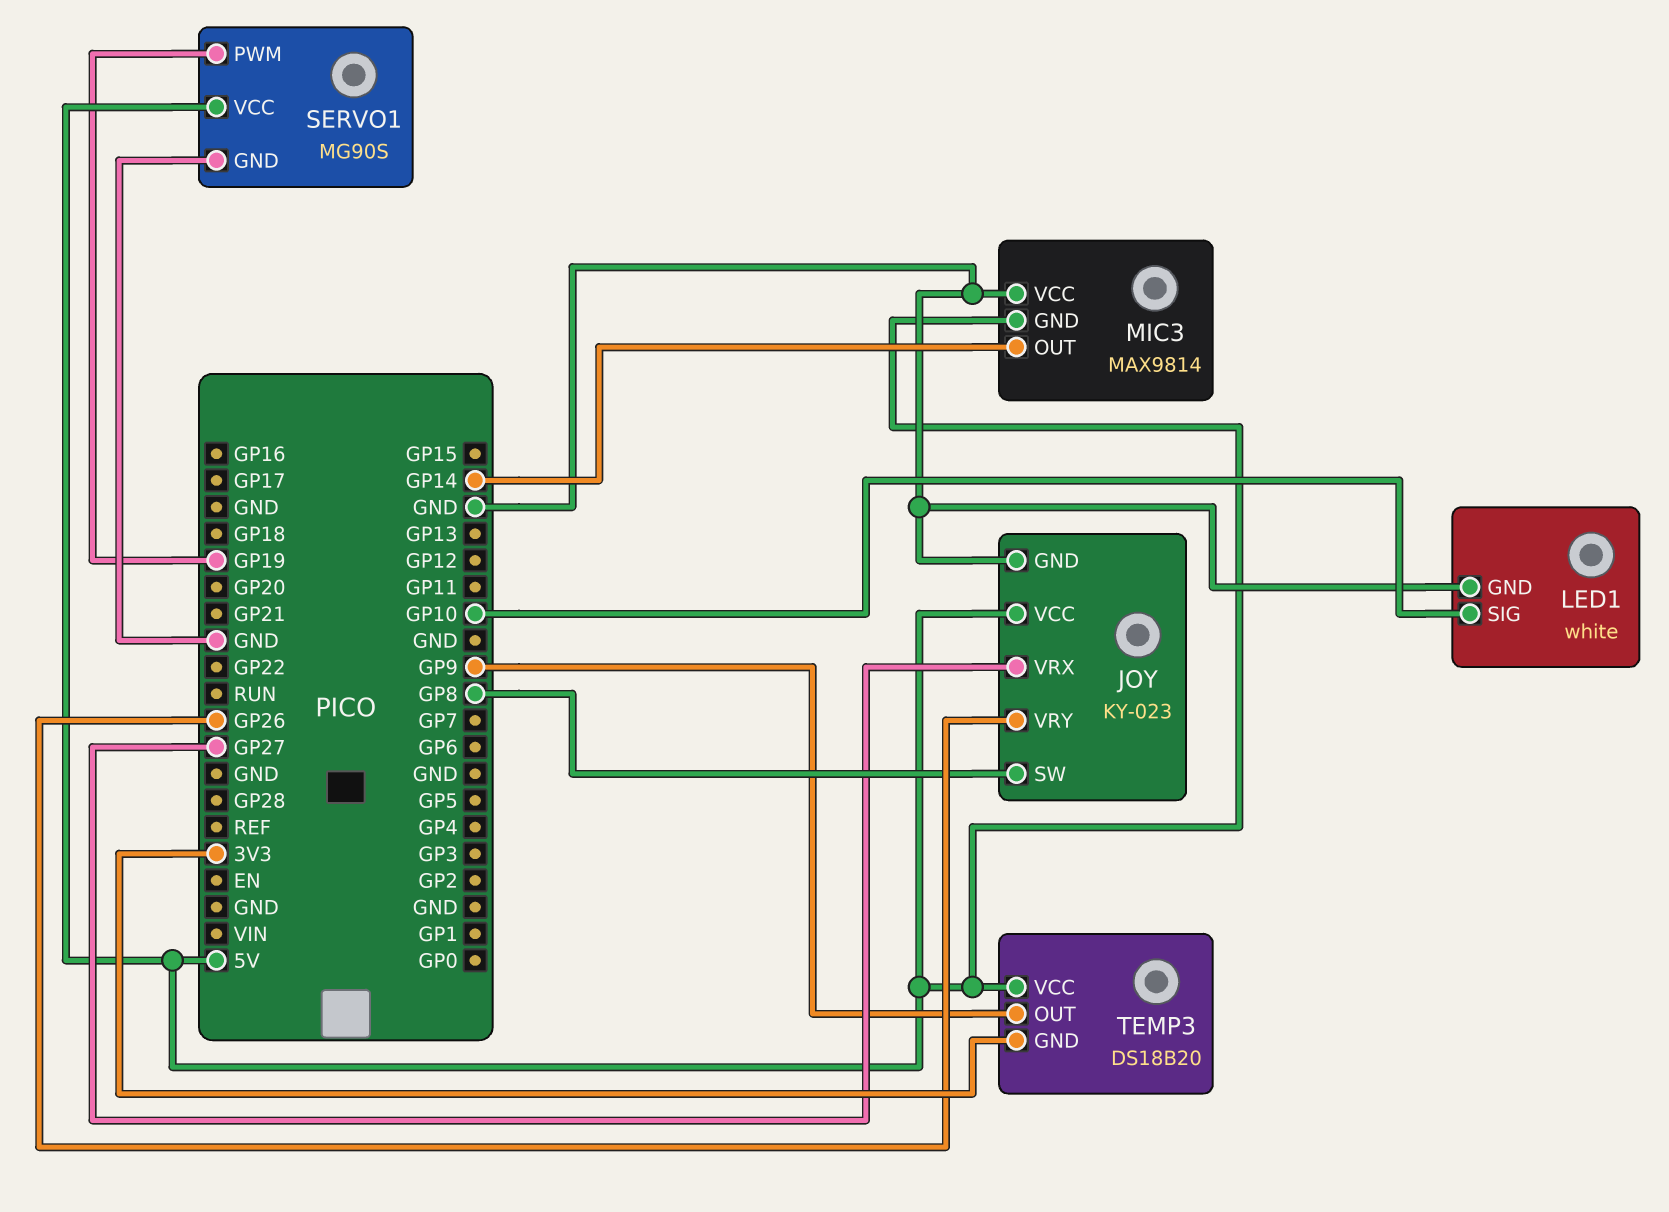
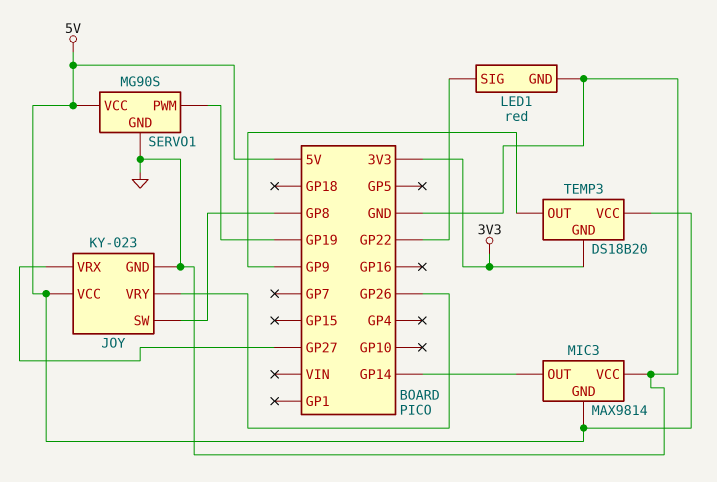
LED1: white -> red
LED1 pin SIG: GP10 -> GP22

